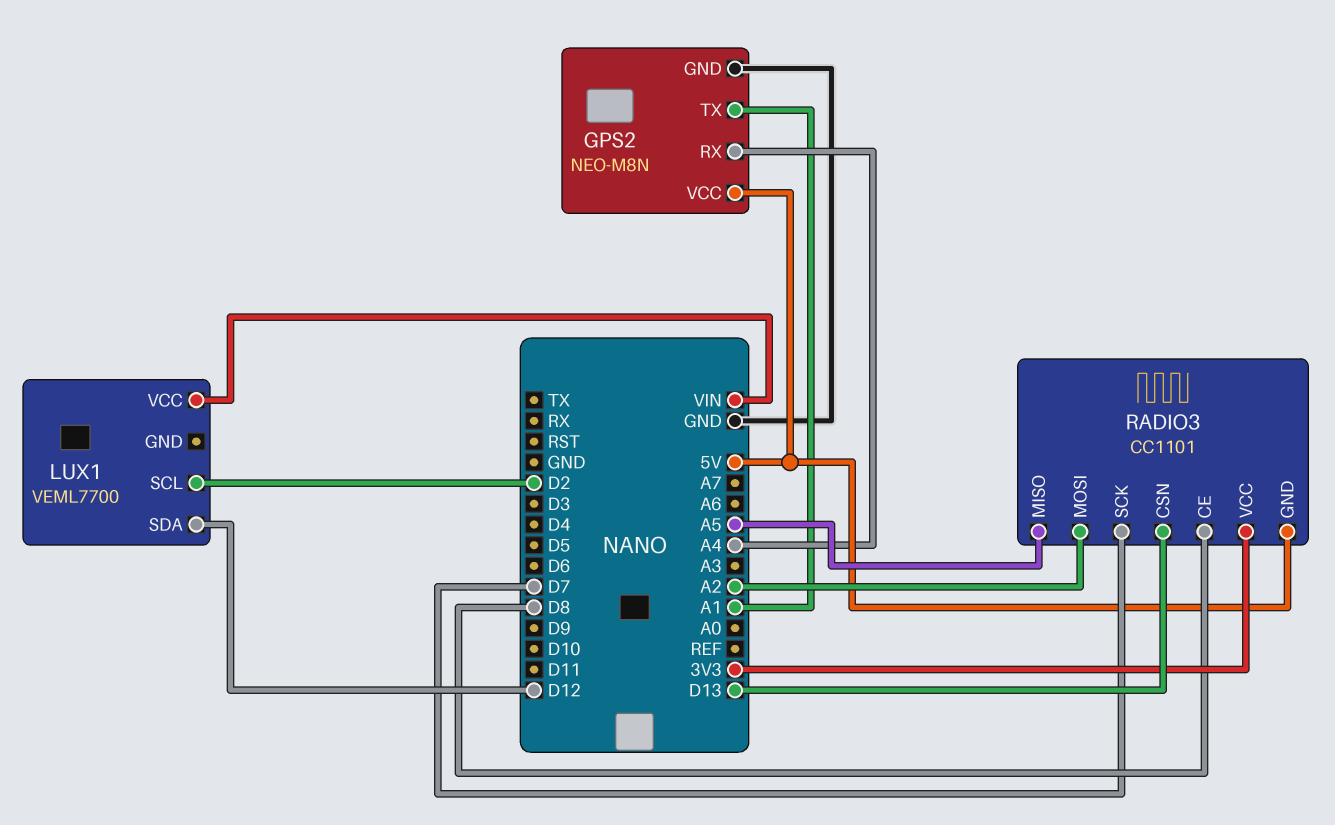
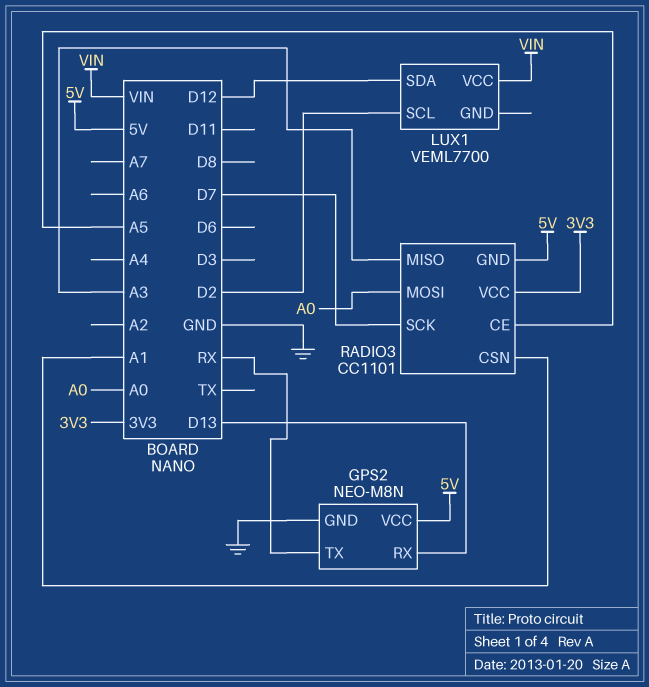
GPS2 pin RX: A4 -> D13
GPS2 pin TX: A1 -> RX
RADIO3 pin CE: D8 -> A5
RADIO3 pin CSN: D13 -> A1
RADIO3 pin MISO: A5 -> A3
RADIO3 pin MOSI: A2 -> A0

